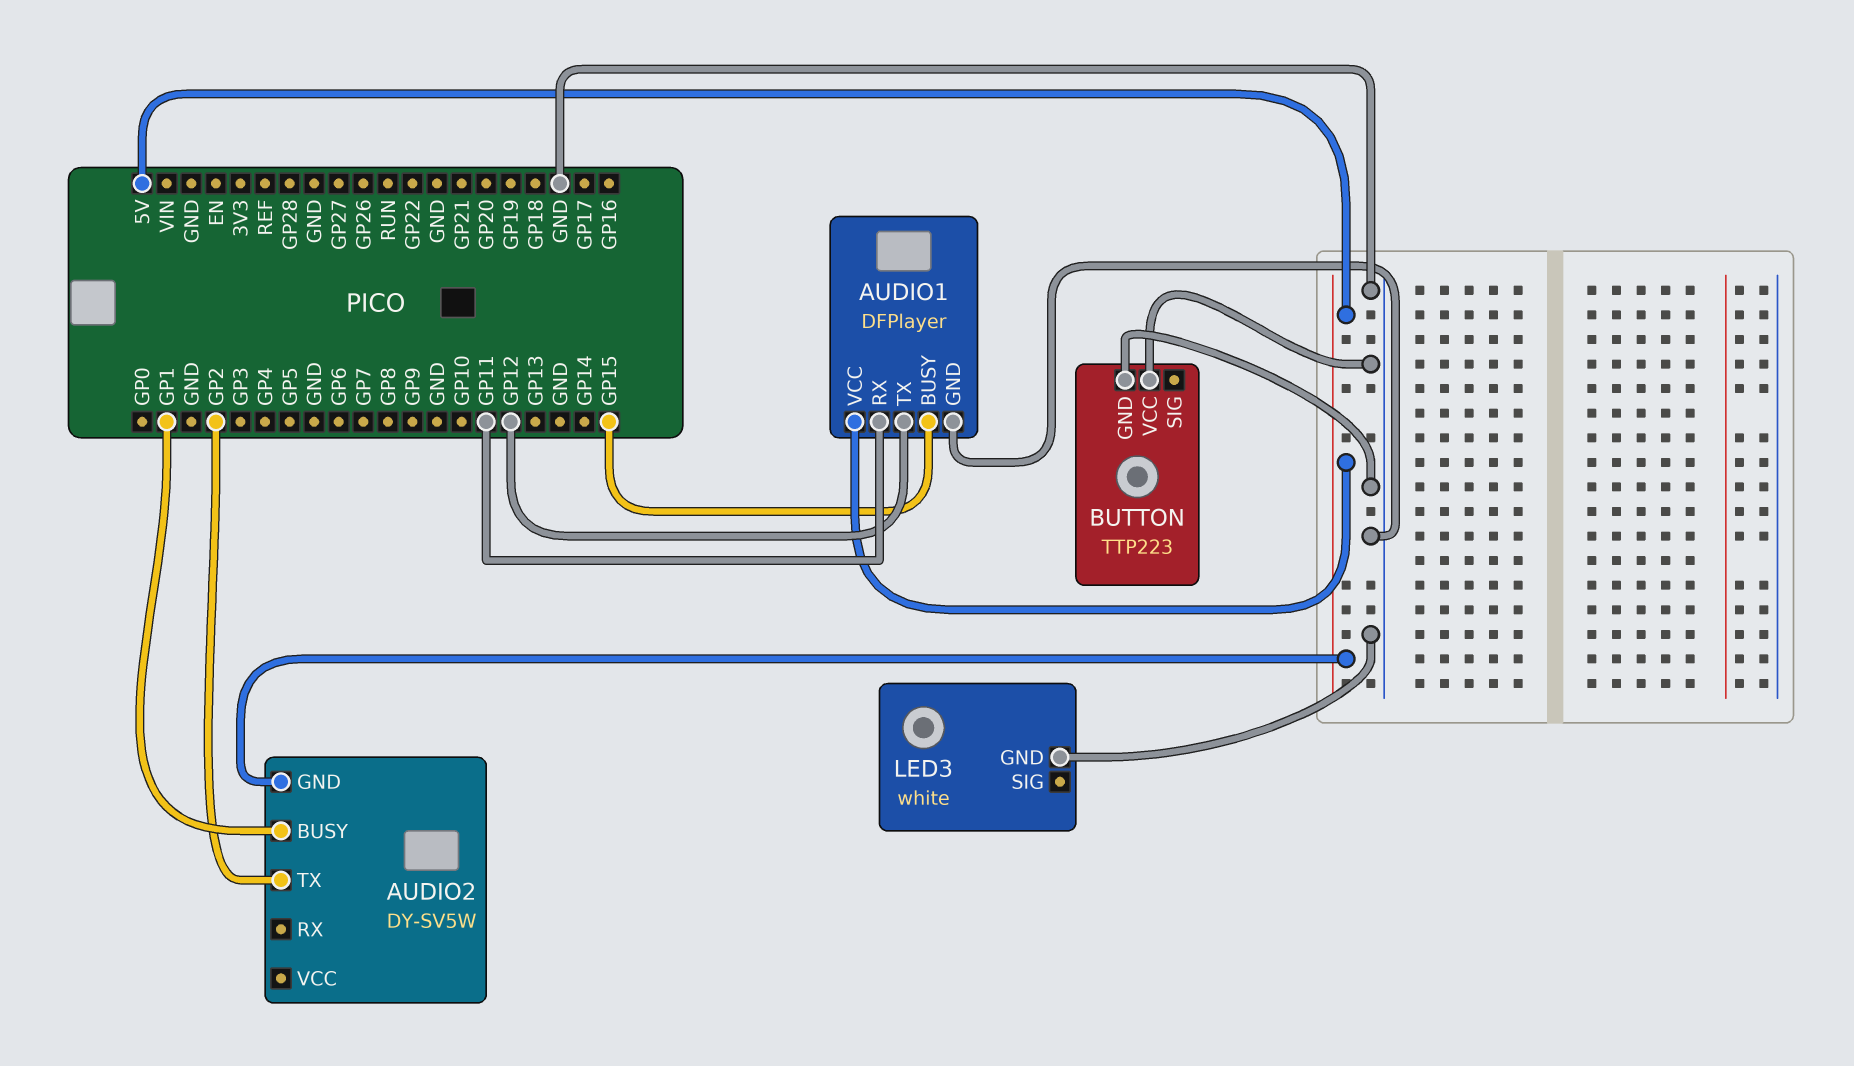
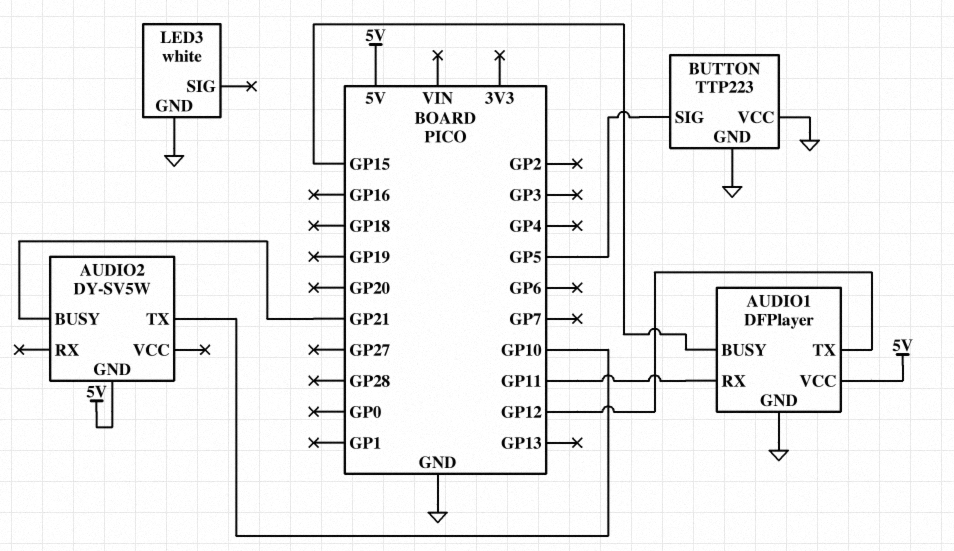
AUDIO2 pin BUSY: GP1 -> GP21
AUDIO2 pin TX: GP2 -> GP10
BUTTON pin SIG: none -> GP5

